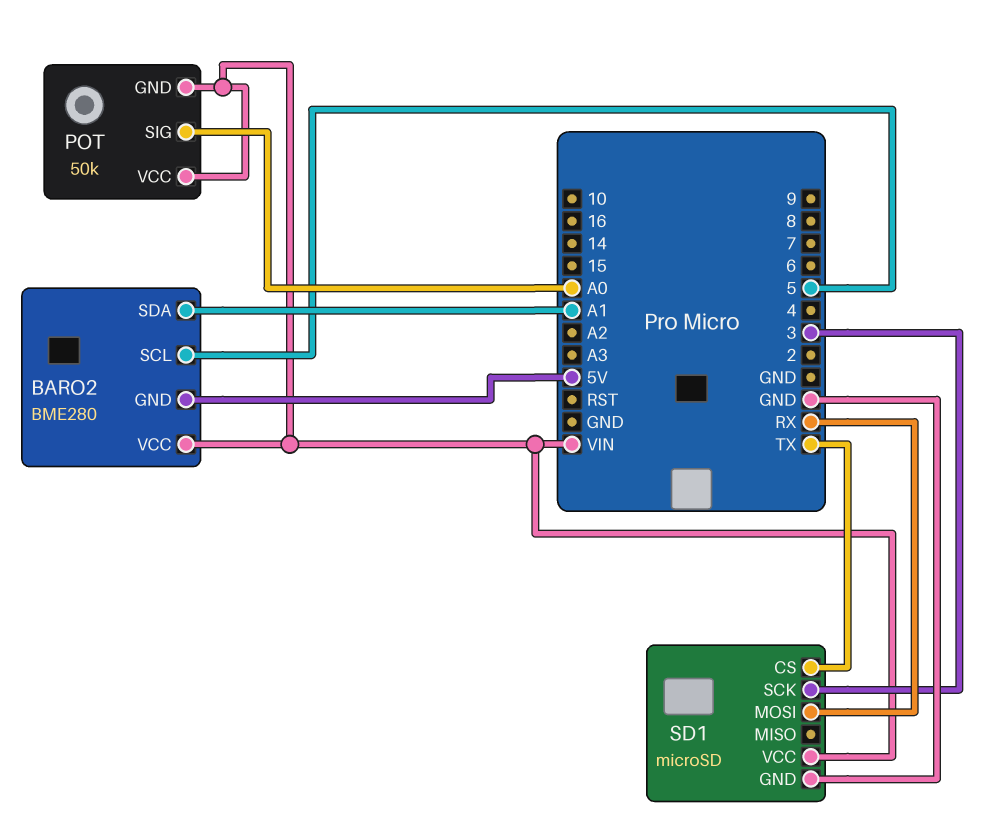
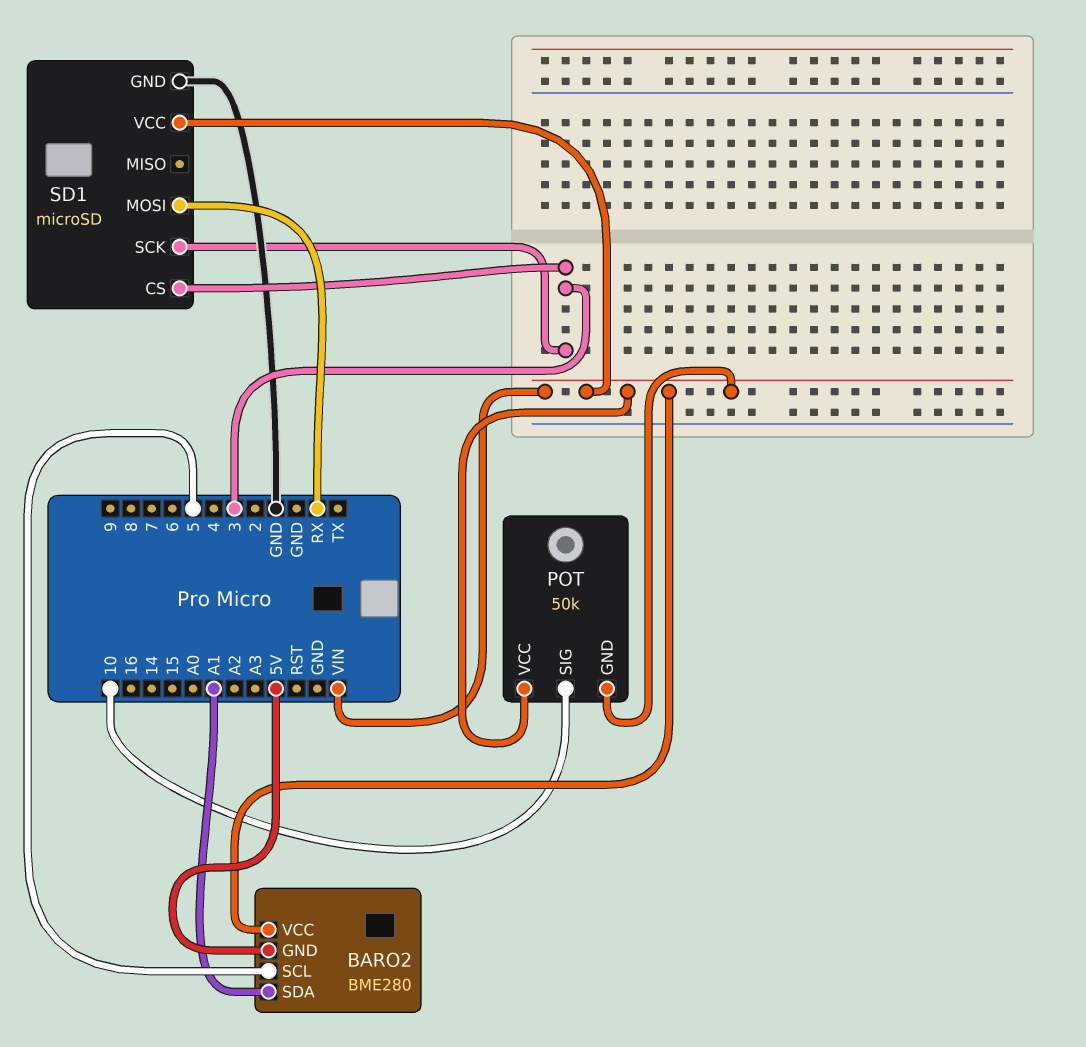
POT pin SIG: A0 -> 10
SD1 pin CS: TX -> 3

